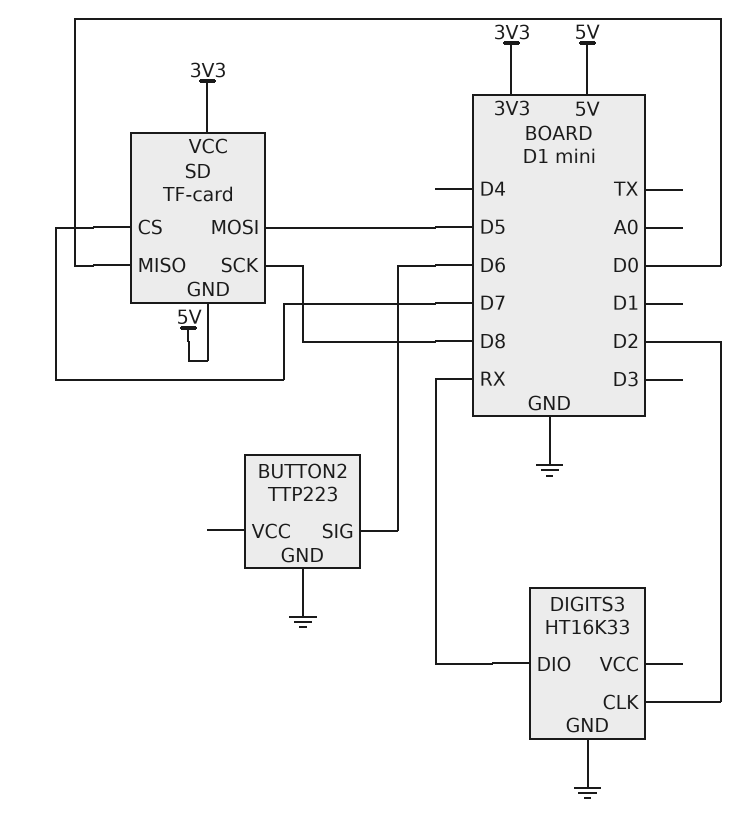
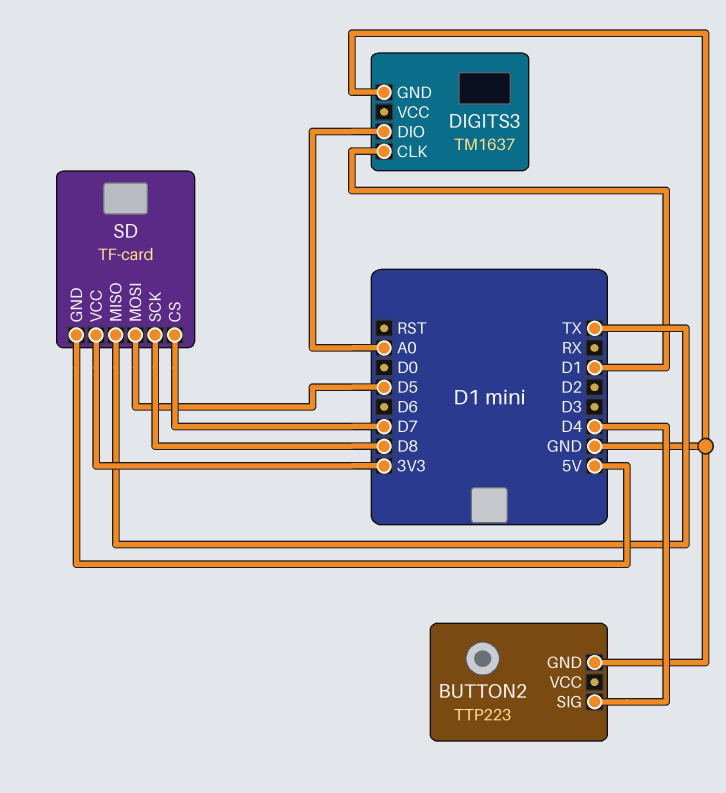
BUTTON2 pin SIG: D6 -> D4
DIGITS3: HT16K33 -> TM1637
DIGITS3 pin CLK: D2 -> D1
DIGITS3 pin DIO: RX -> A0
SD pin MISO: D0 -> TX

